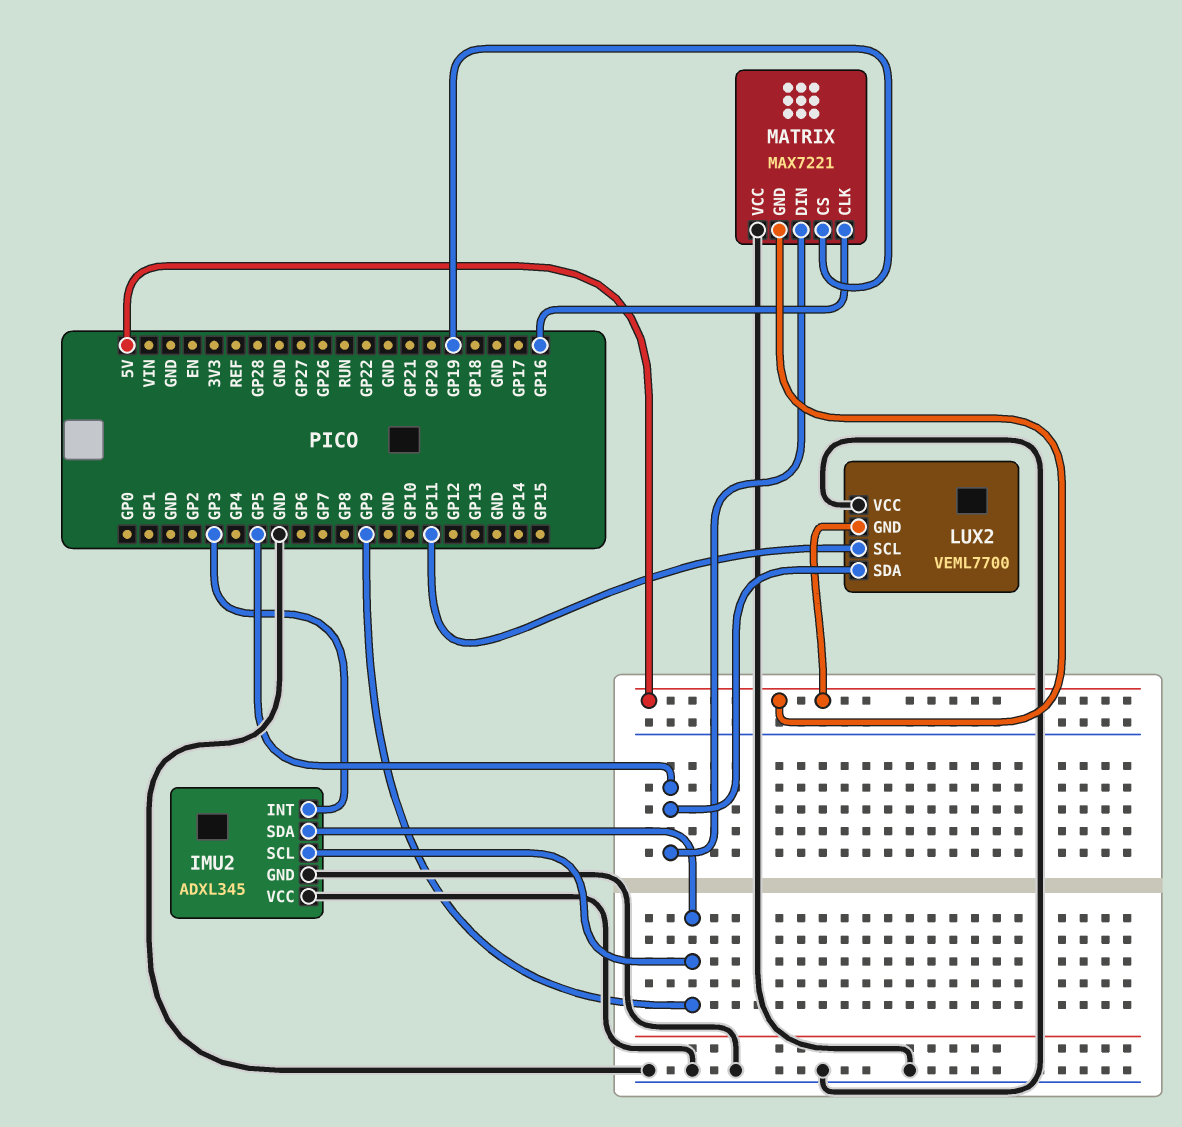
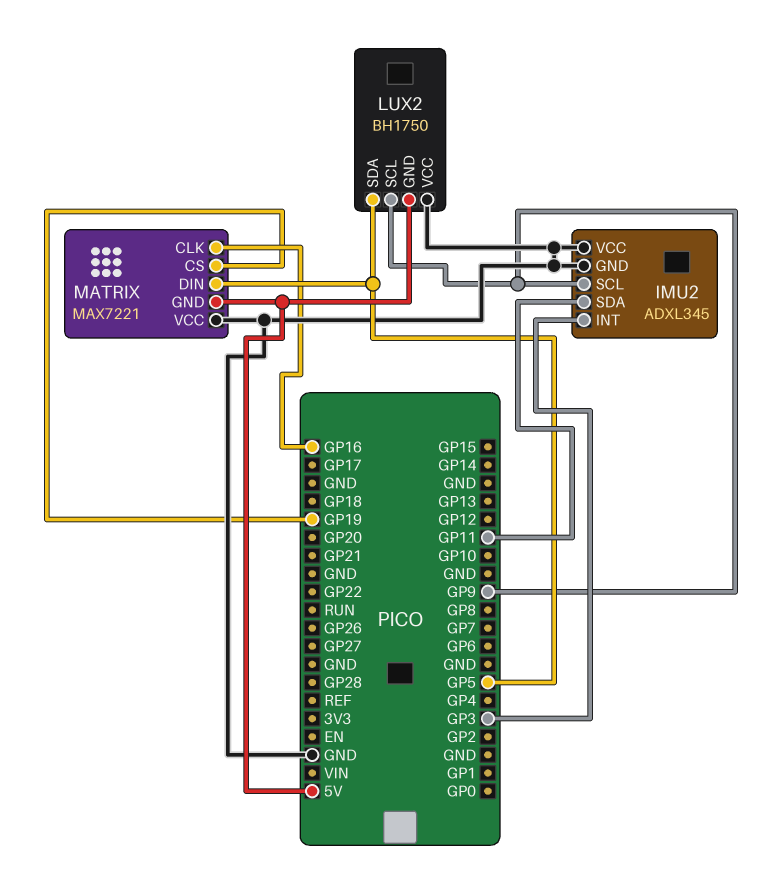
IMU2 pin SDA: GP9 -> GP11
LUX2: VEML7700 -> BH1750
LUX2 pin SCL: GP11 -> GP9

